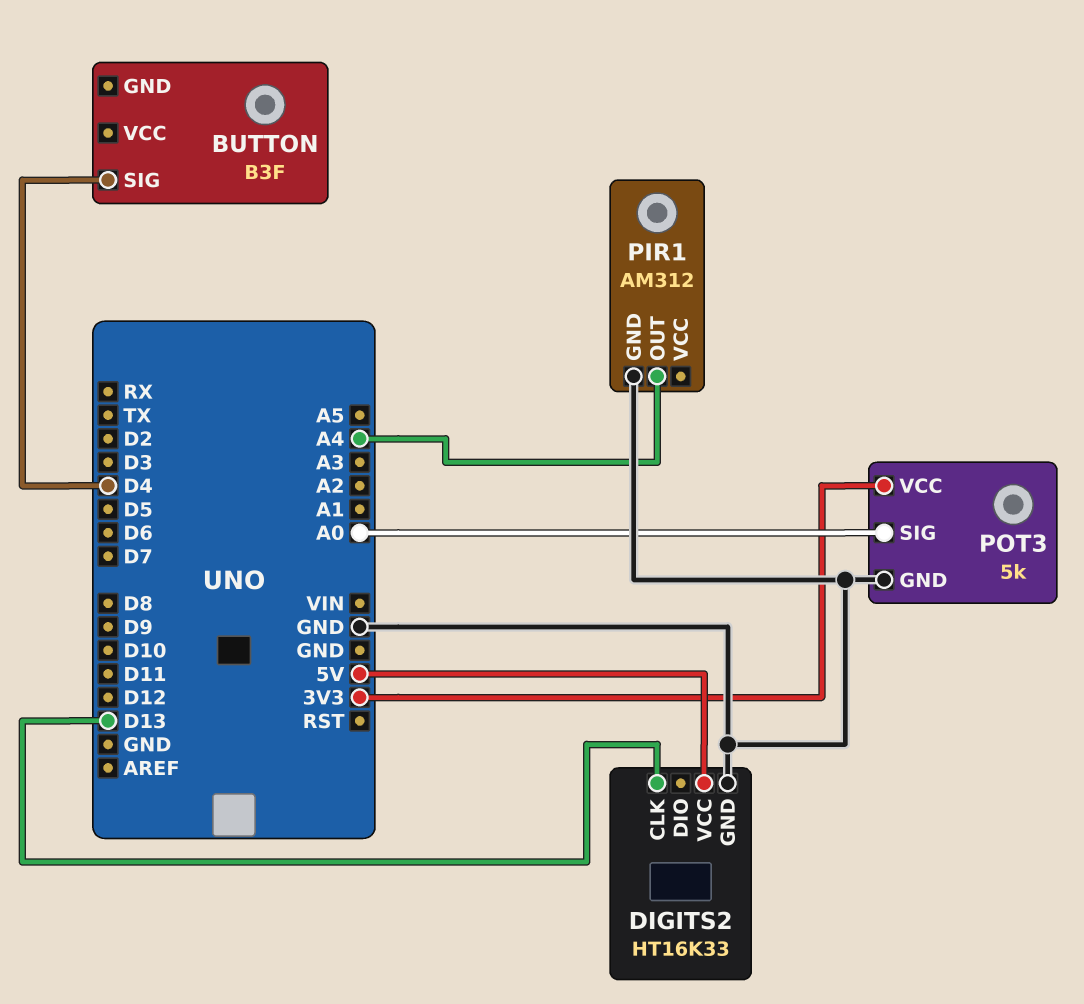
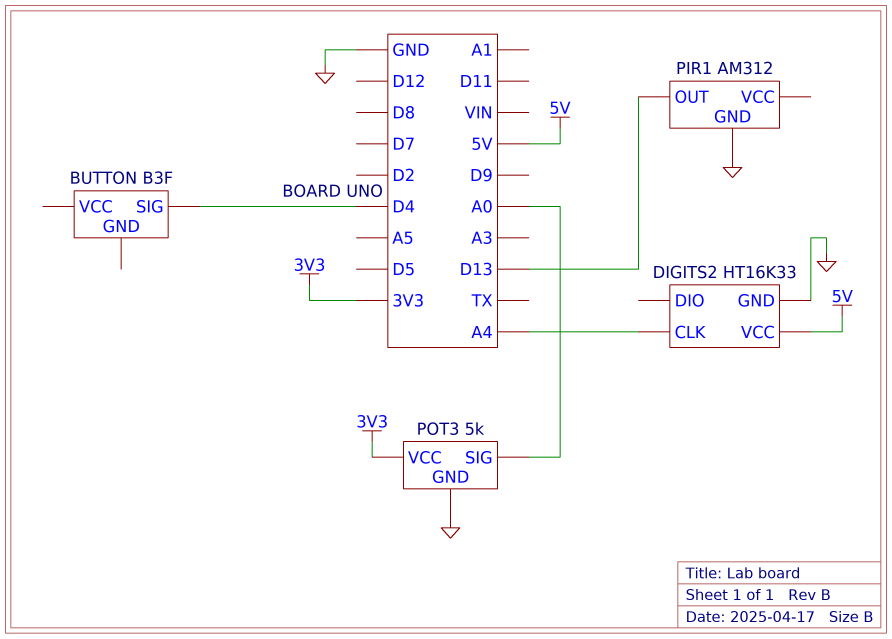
DIGITS2 pin CLK: D13 -> A4
PIR1 pin OUT: A4 -> D13

